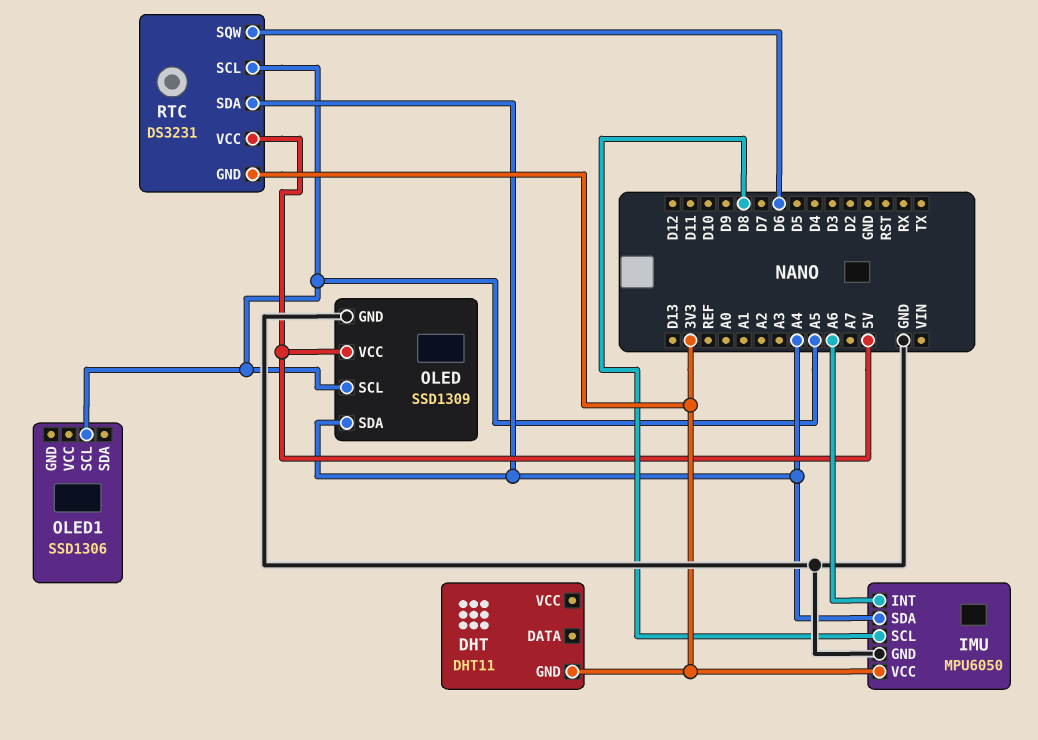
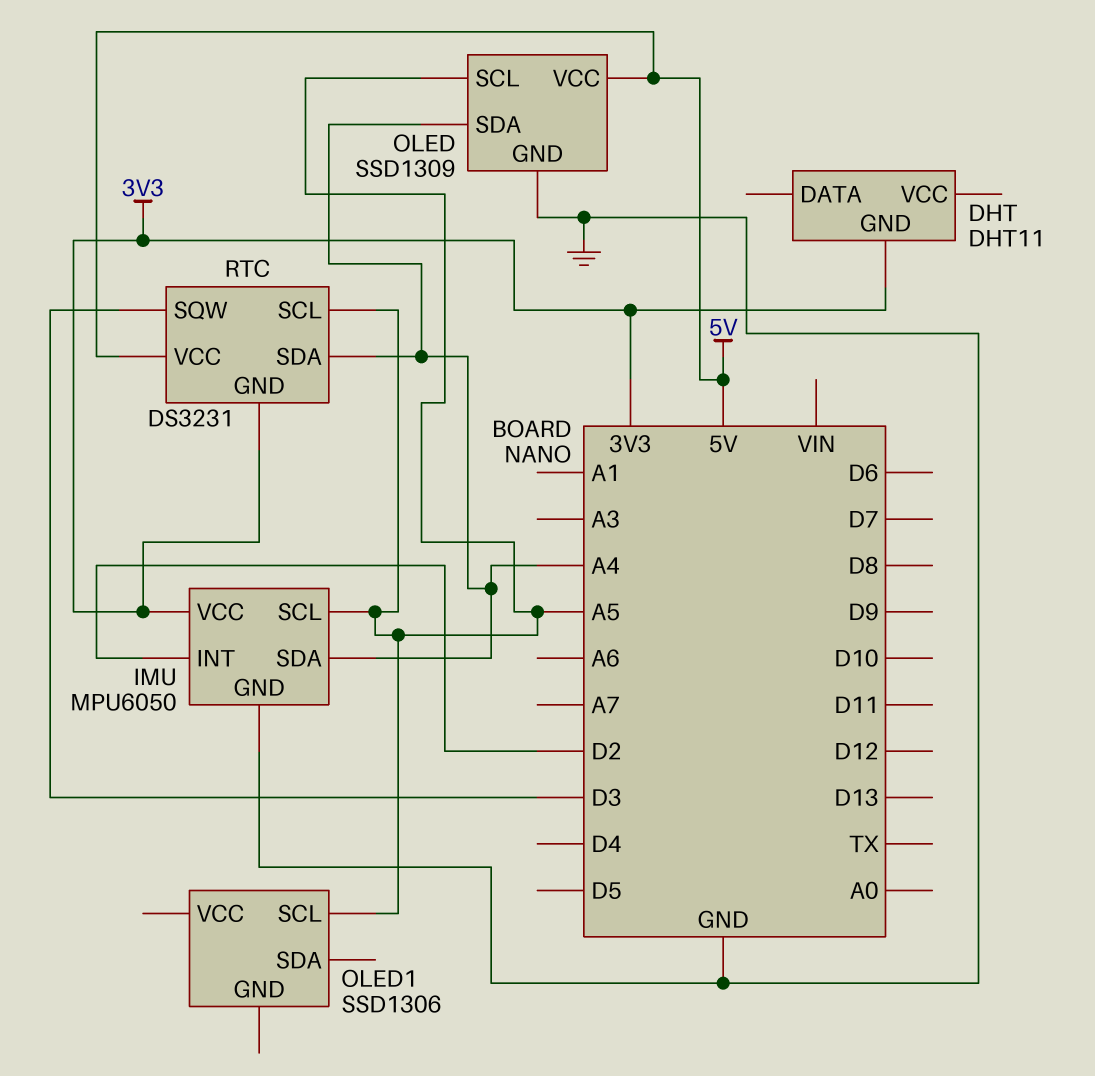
IMU pin INT: A6 -> D2
IMU pin SCL: D8 -> A5
RTC pin SQW: D6 -> D3

